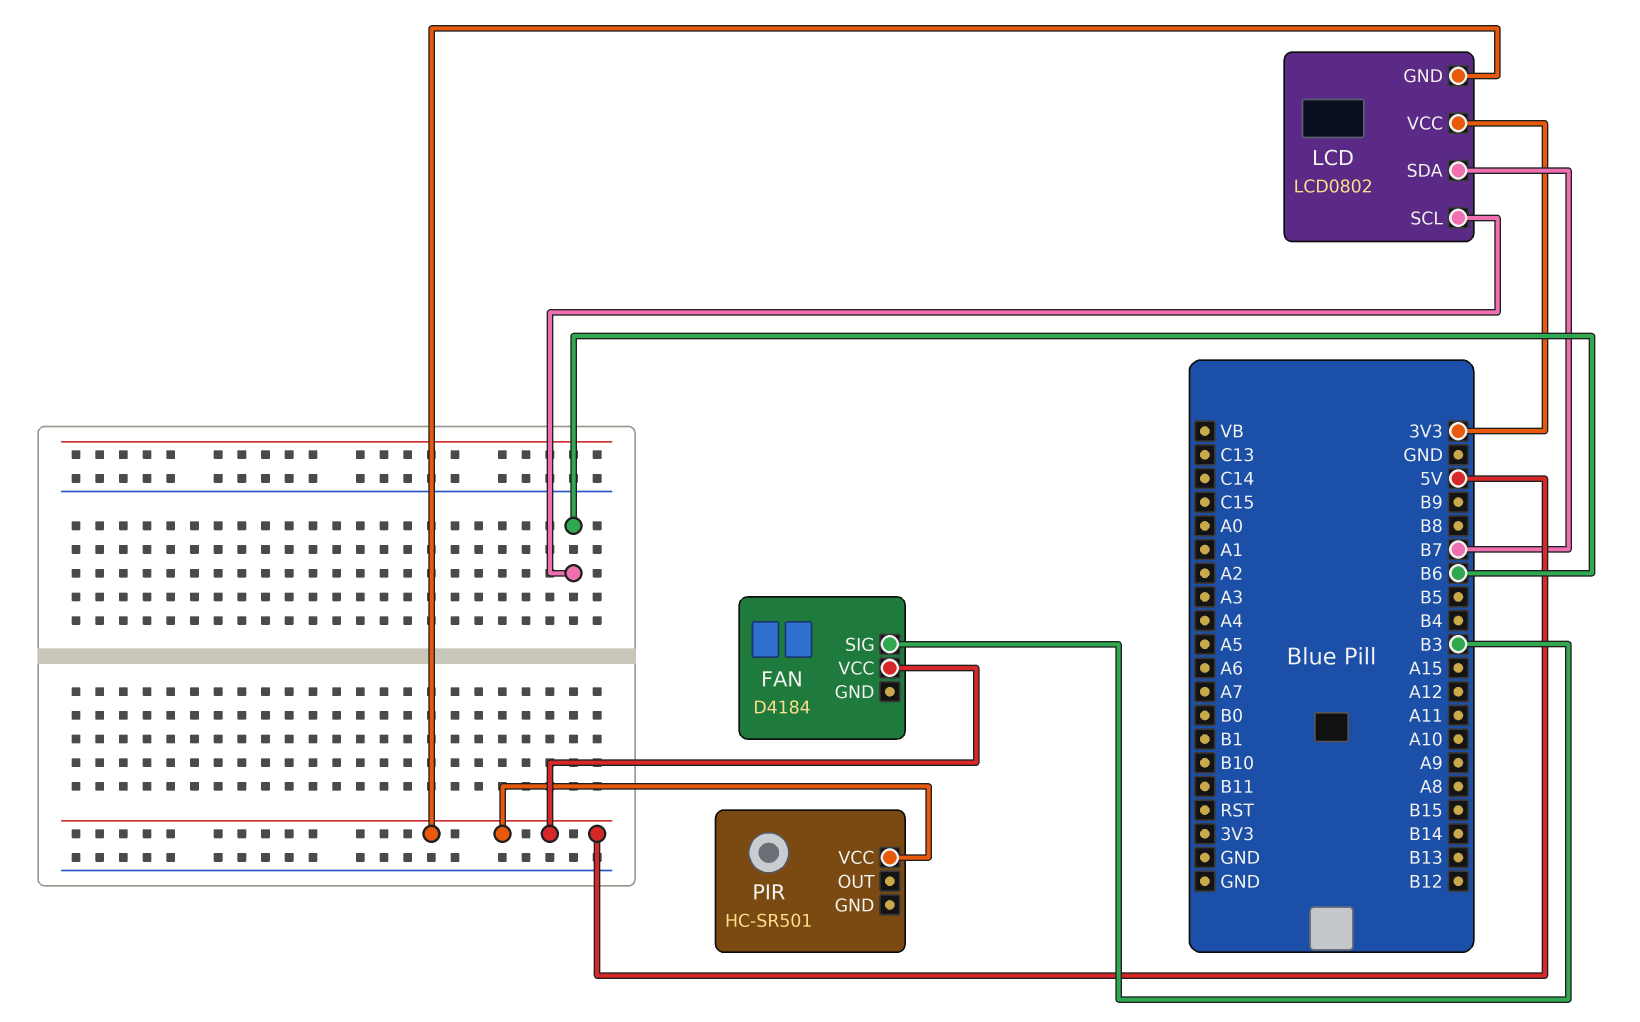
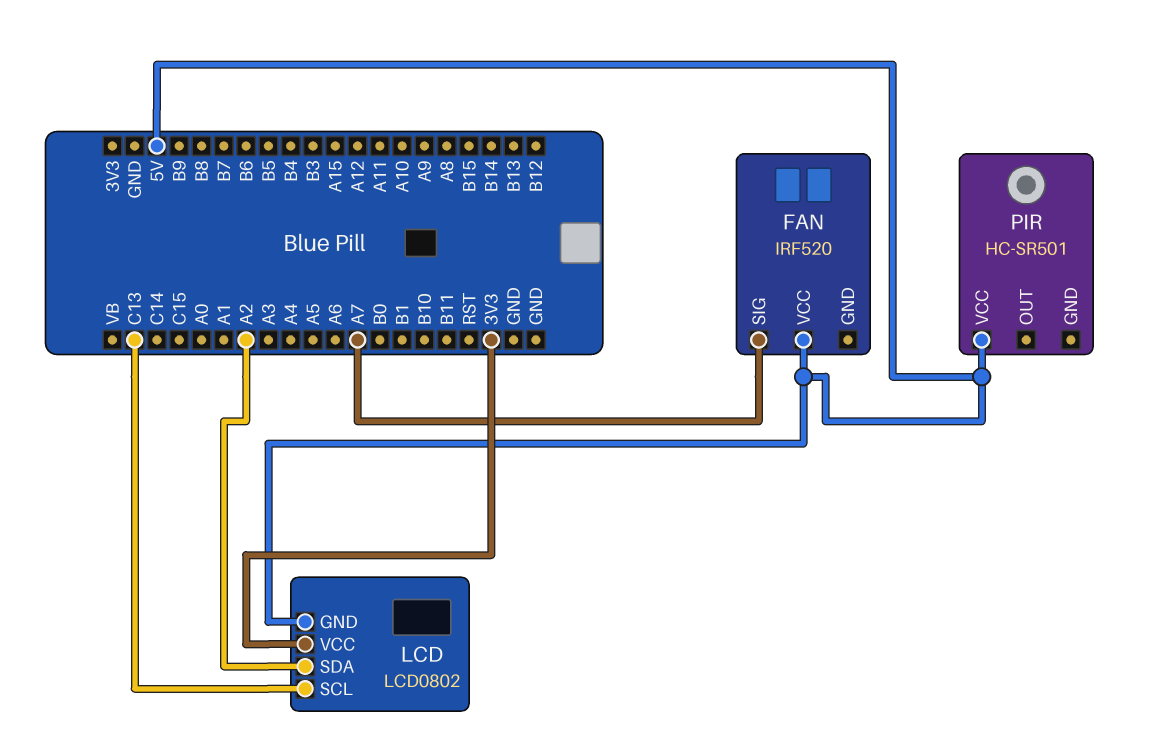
FAN: D4184 -> IRF520
FAN pin SIG: B3 -> A7
LCD pin SCL: B6 -> C13
LCD pin SDA: B7 -> A2

